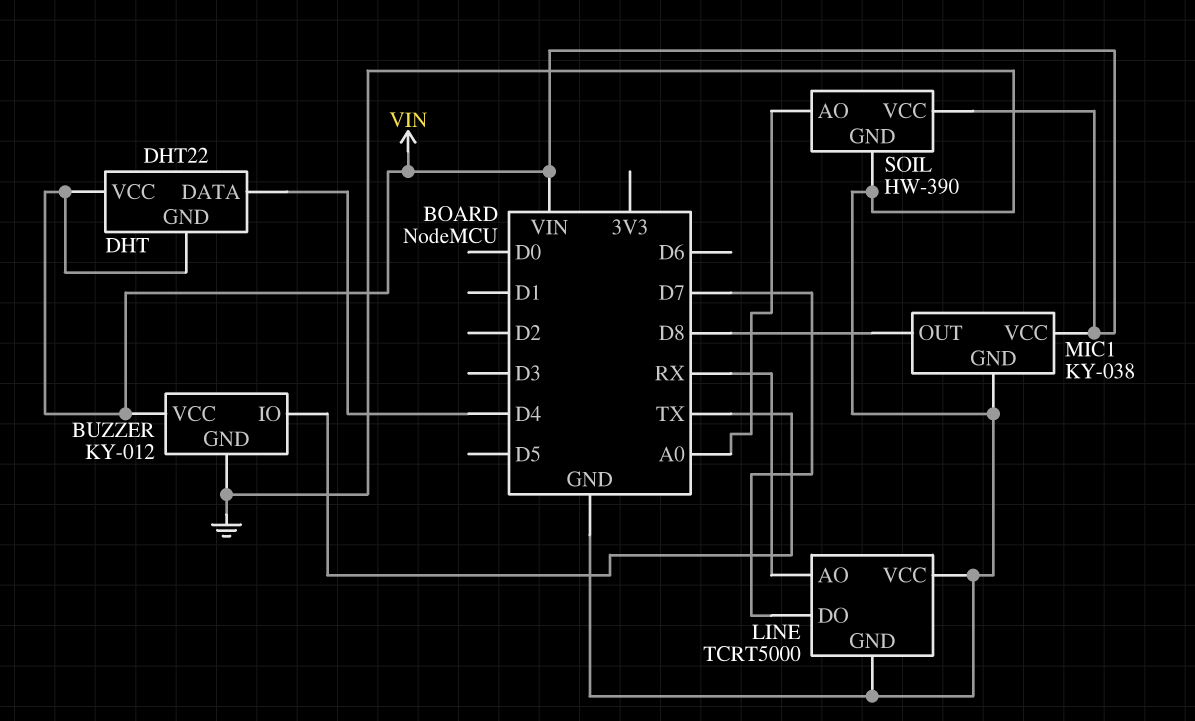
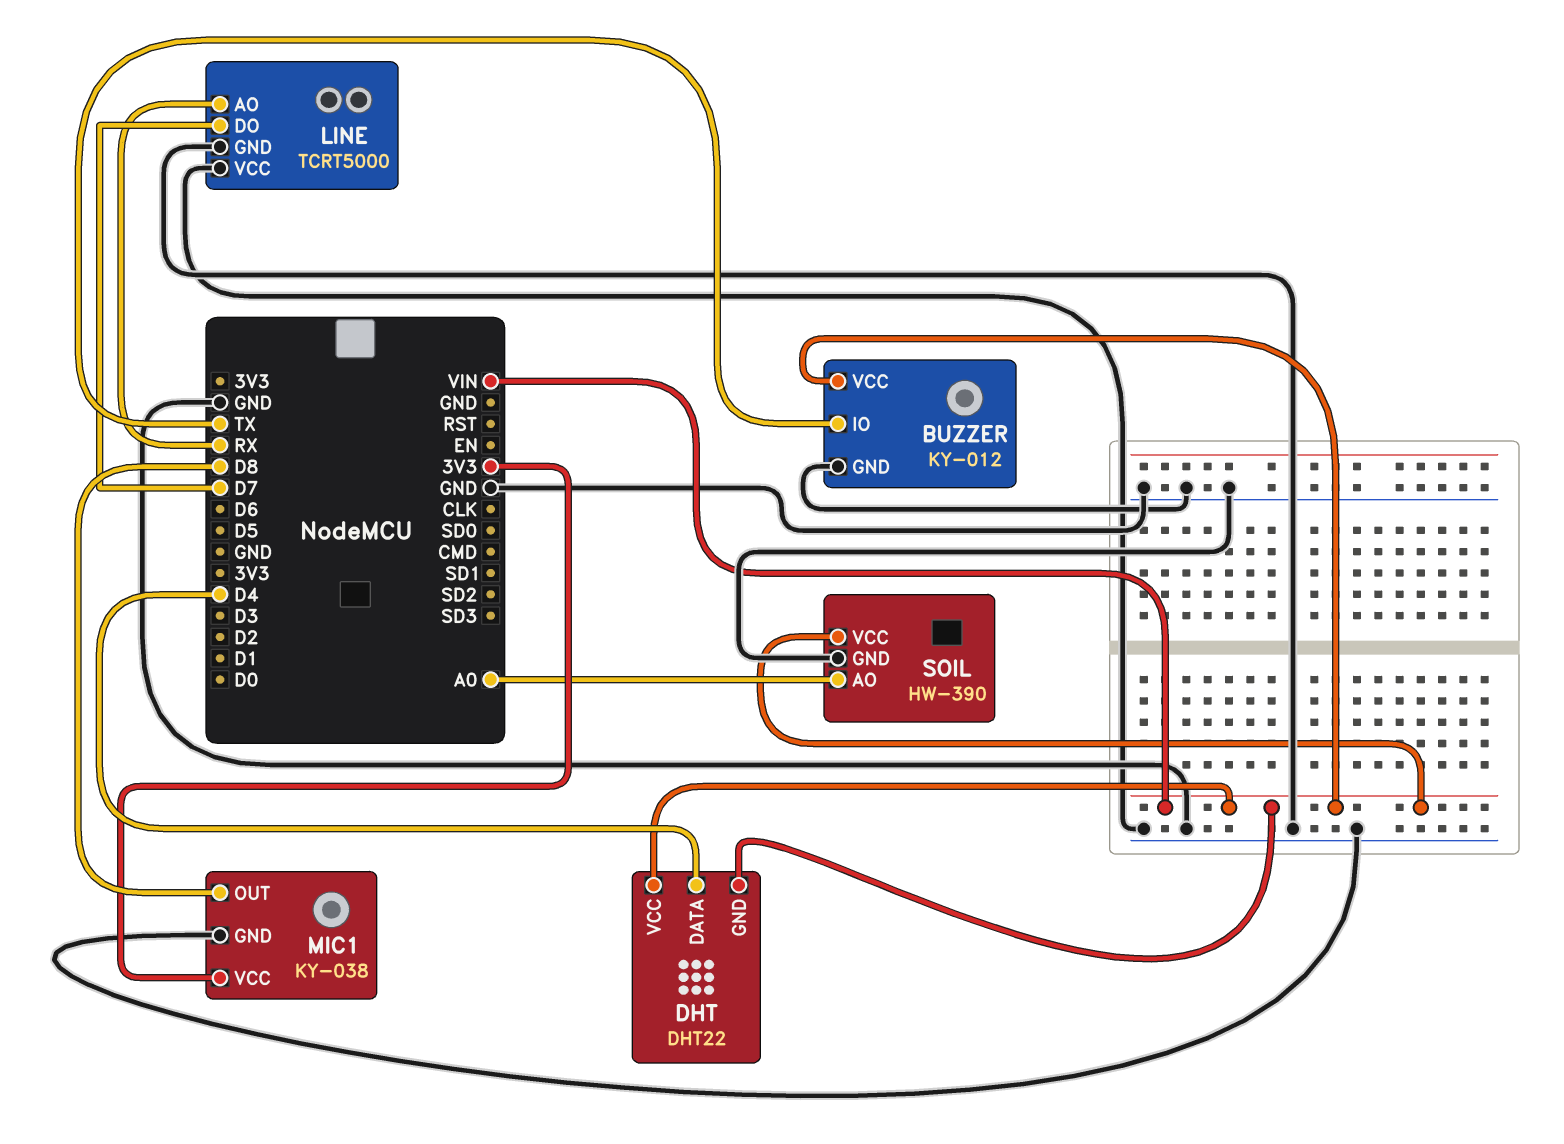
MIC1 pin VCC: VIN -> 3V3

